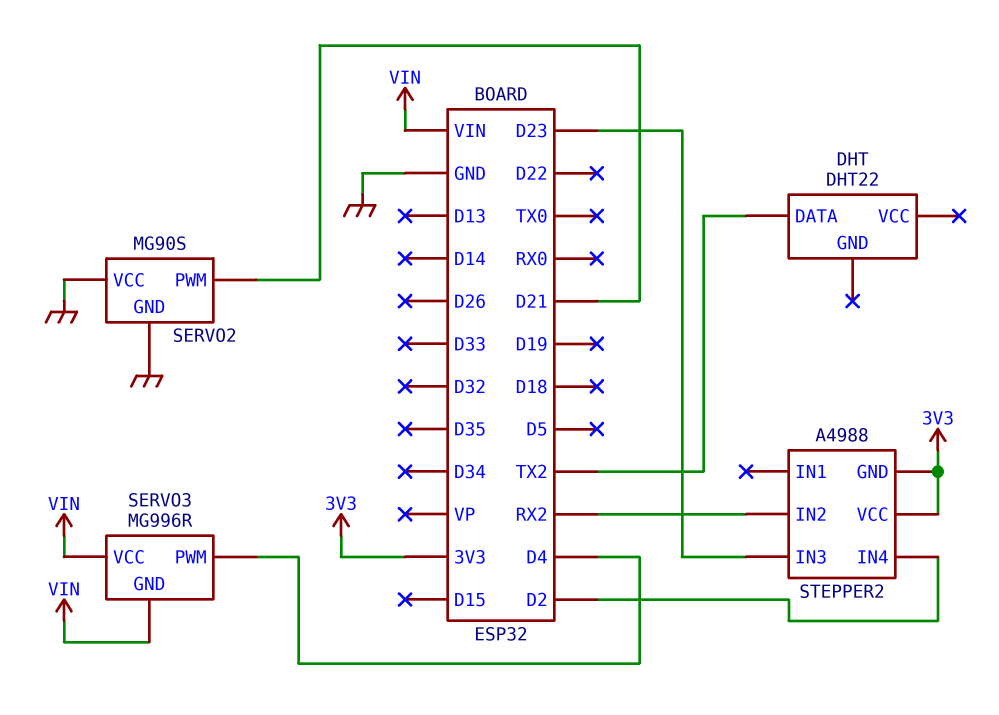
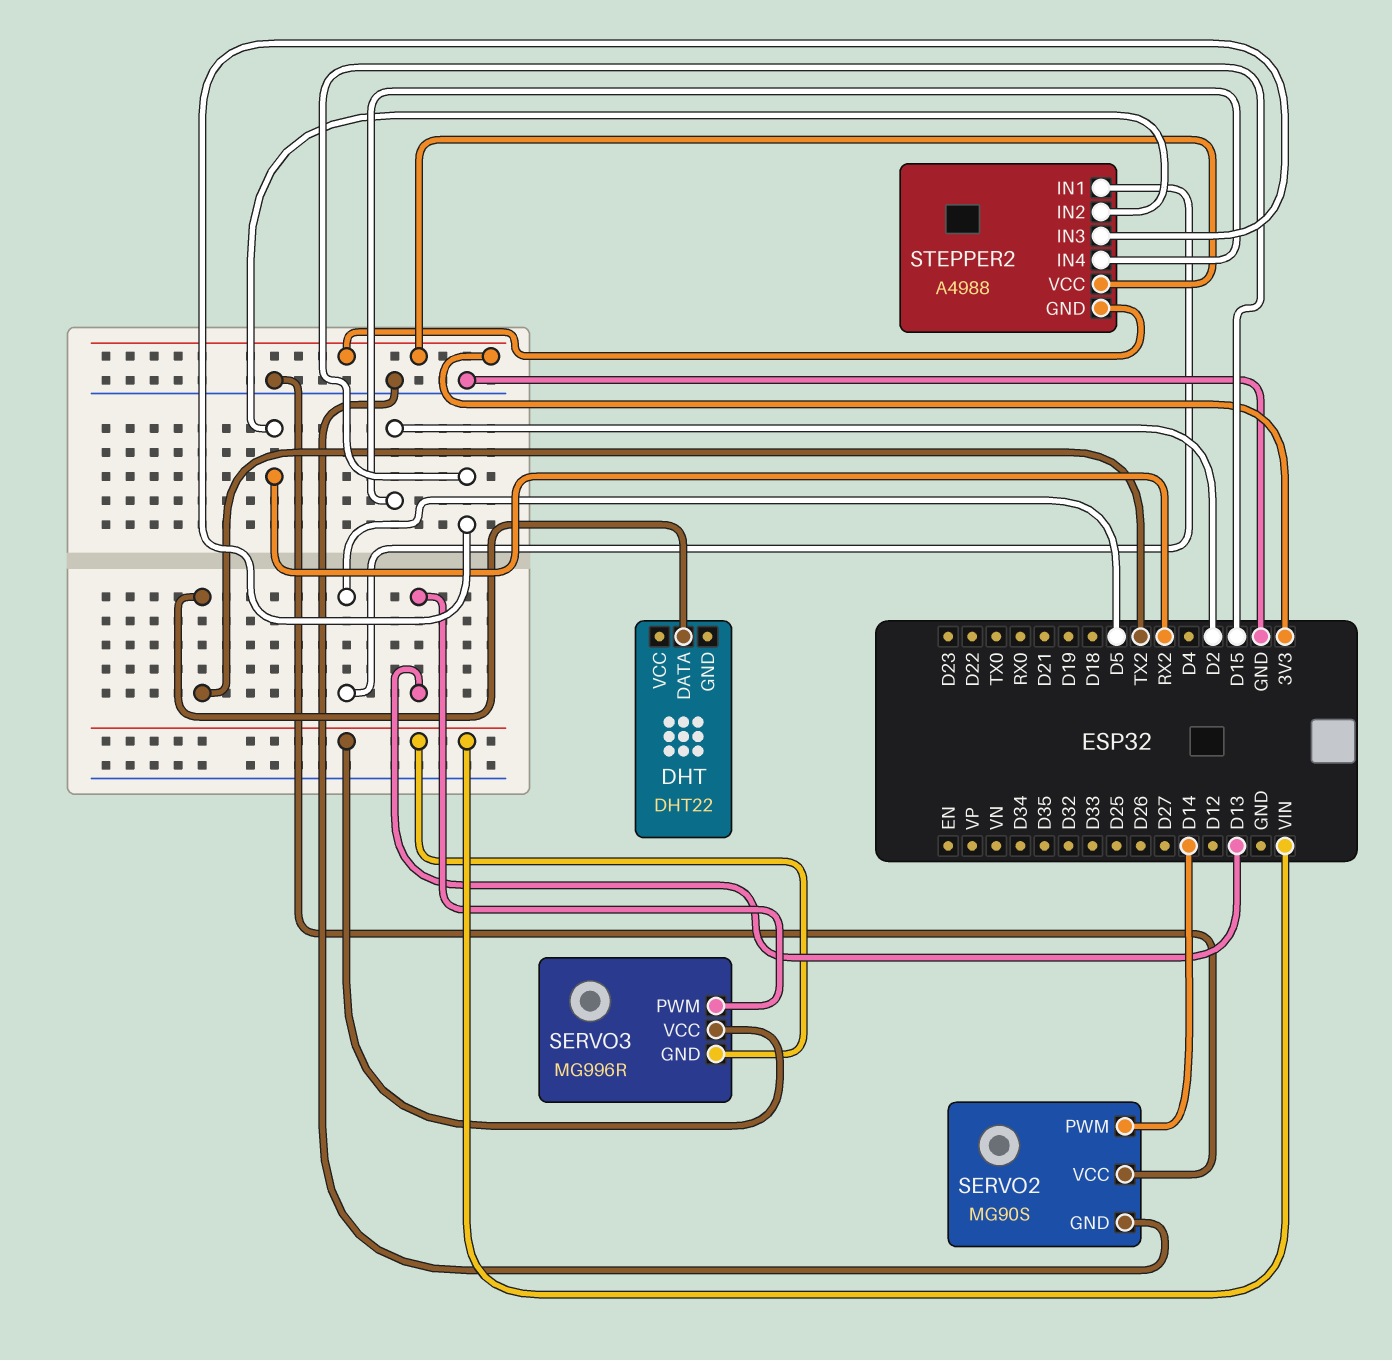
SERVO2 pin PWM: D21 -> D14
SERVO3 pin PWM: D4 -> D13
STEPPER2 pin IN1: none -> D5
STEPPER2 pin IN3: D23 -> D15

